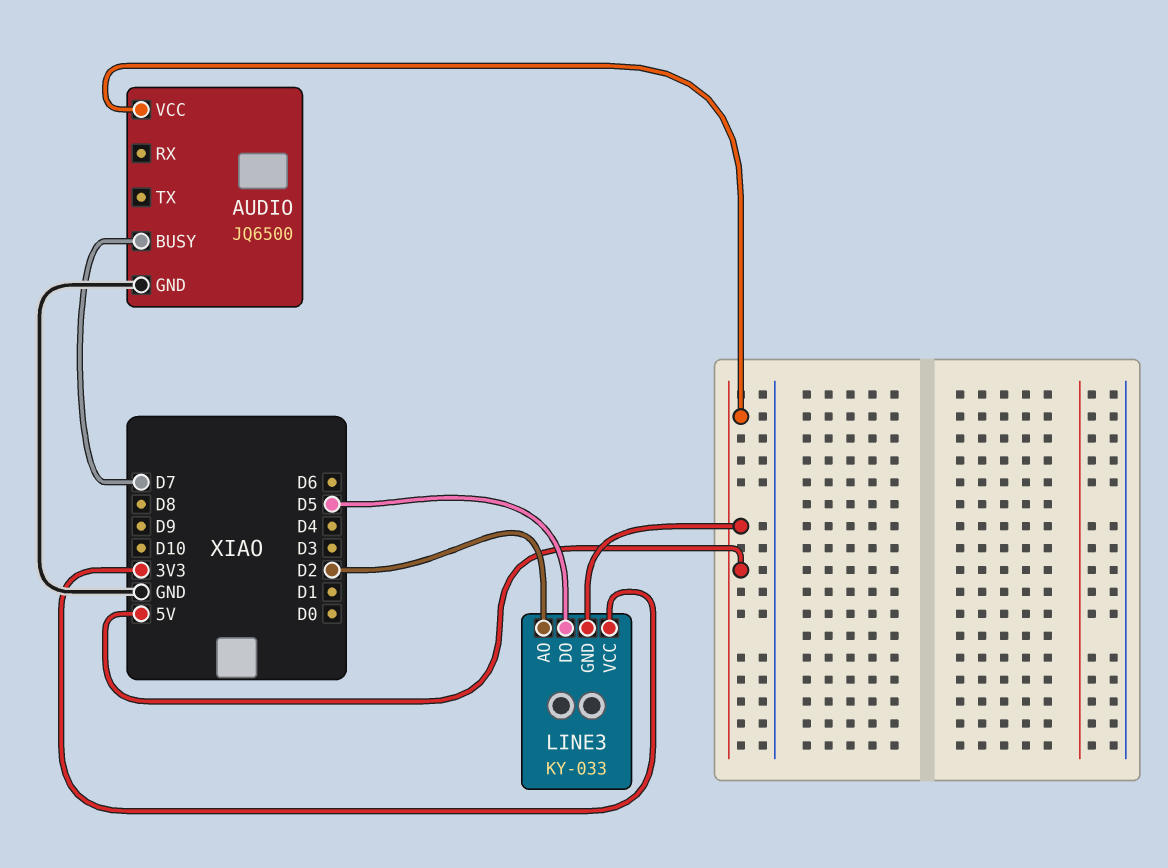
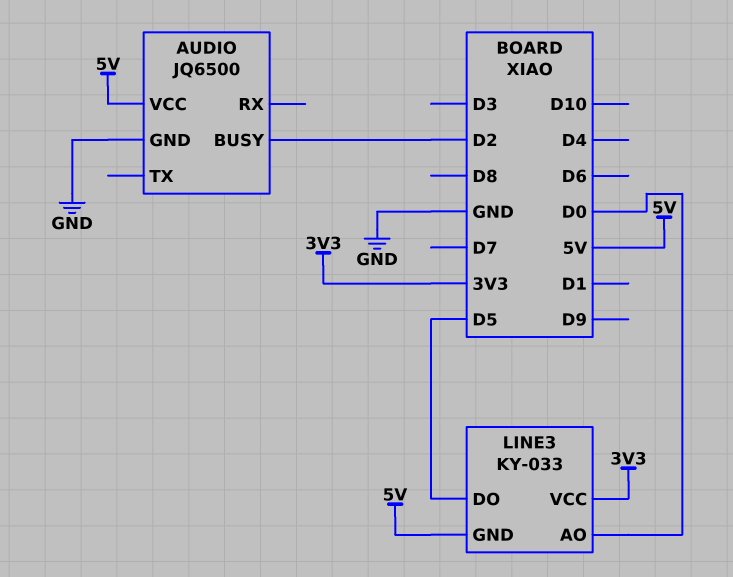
AUDIO pin BUSY: D7 -> D2
LINE3 pin AO: D2 -> D0

